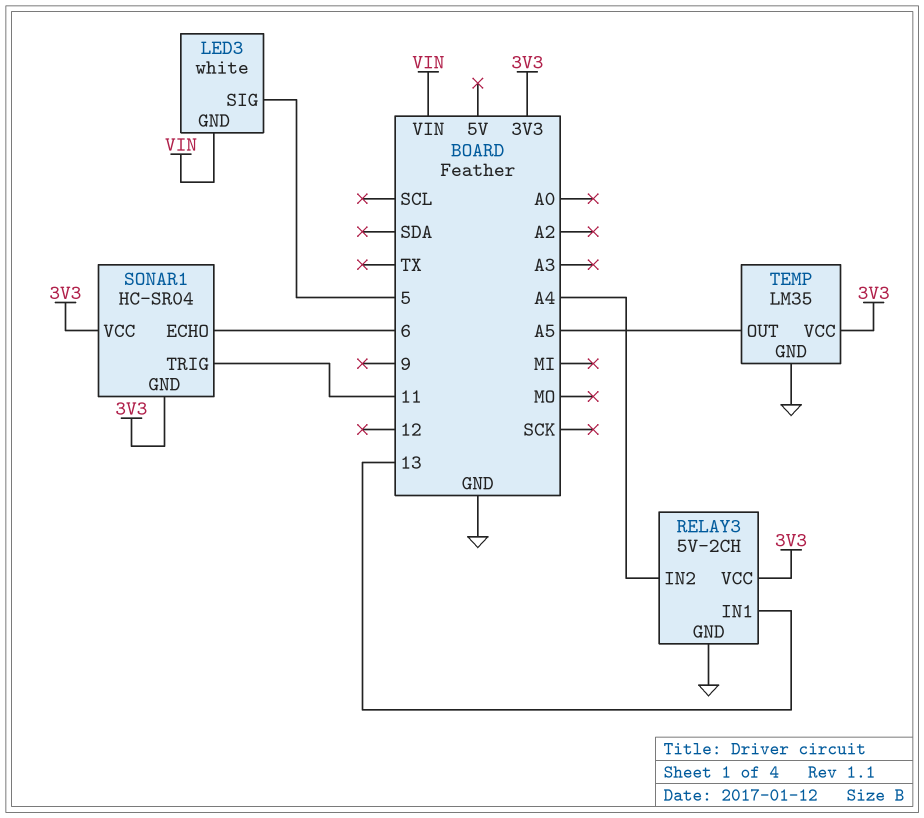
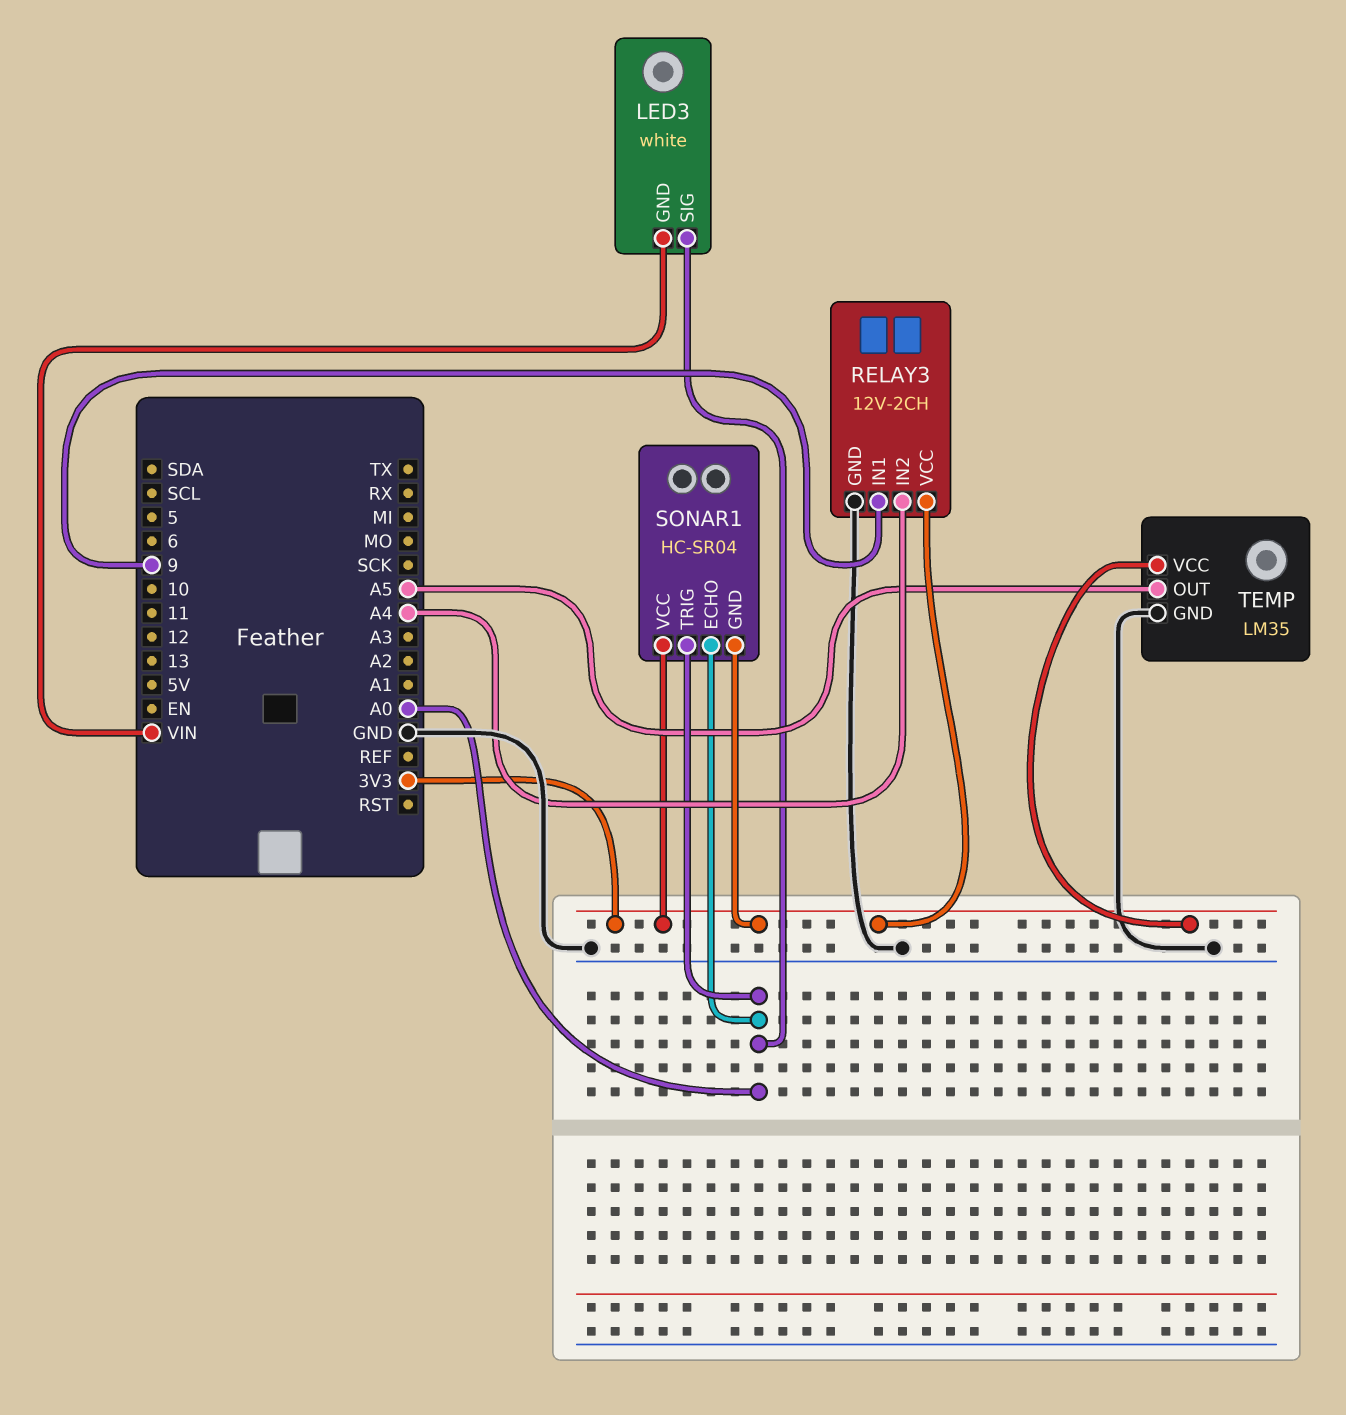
LED3 pin SIG: 5 -> A0
RELAY3: 5V-2CH -> 12V-2CH
RELAY3 pin IN1: 13 -> 9
SONAR1 pin ECHO: 6 -> A0
SONAR1 pin TRIG: 11 -> A0

